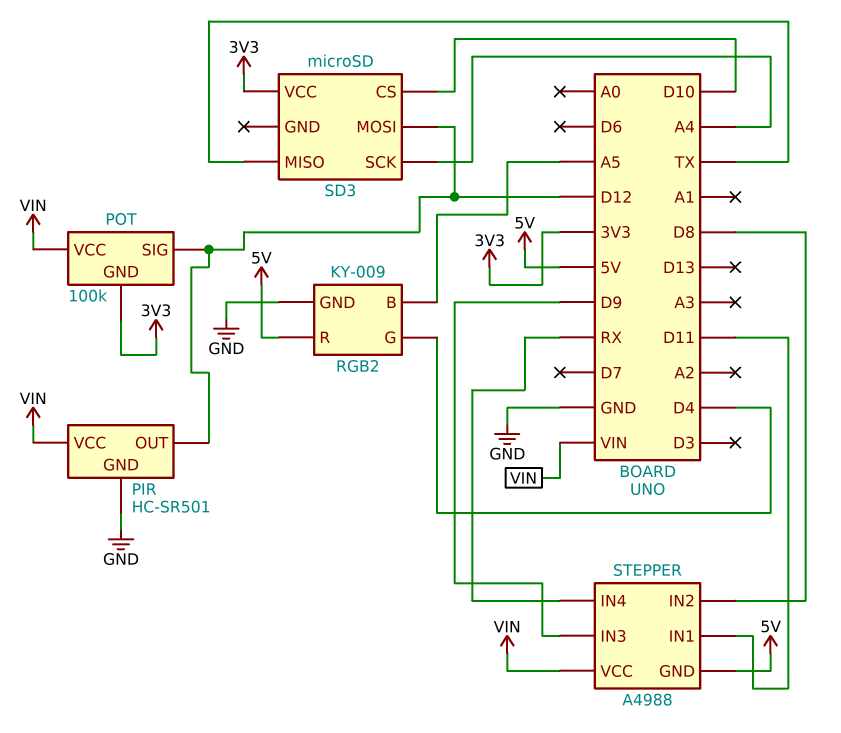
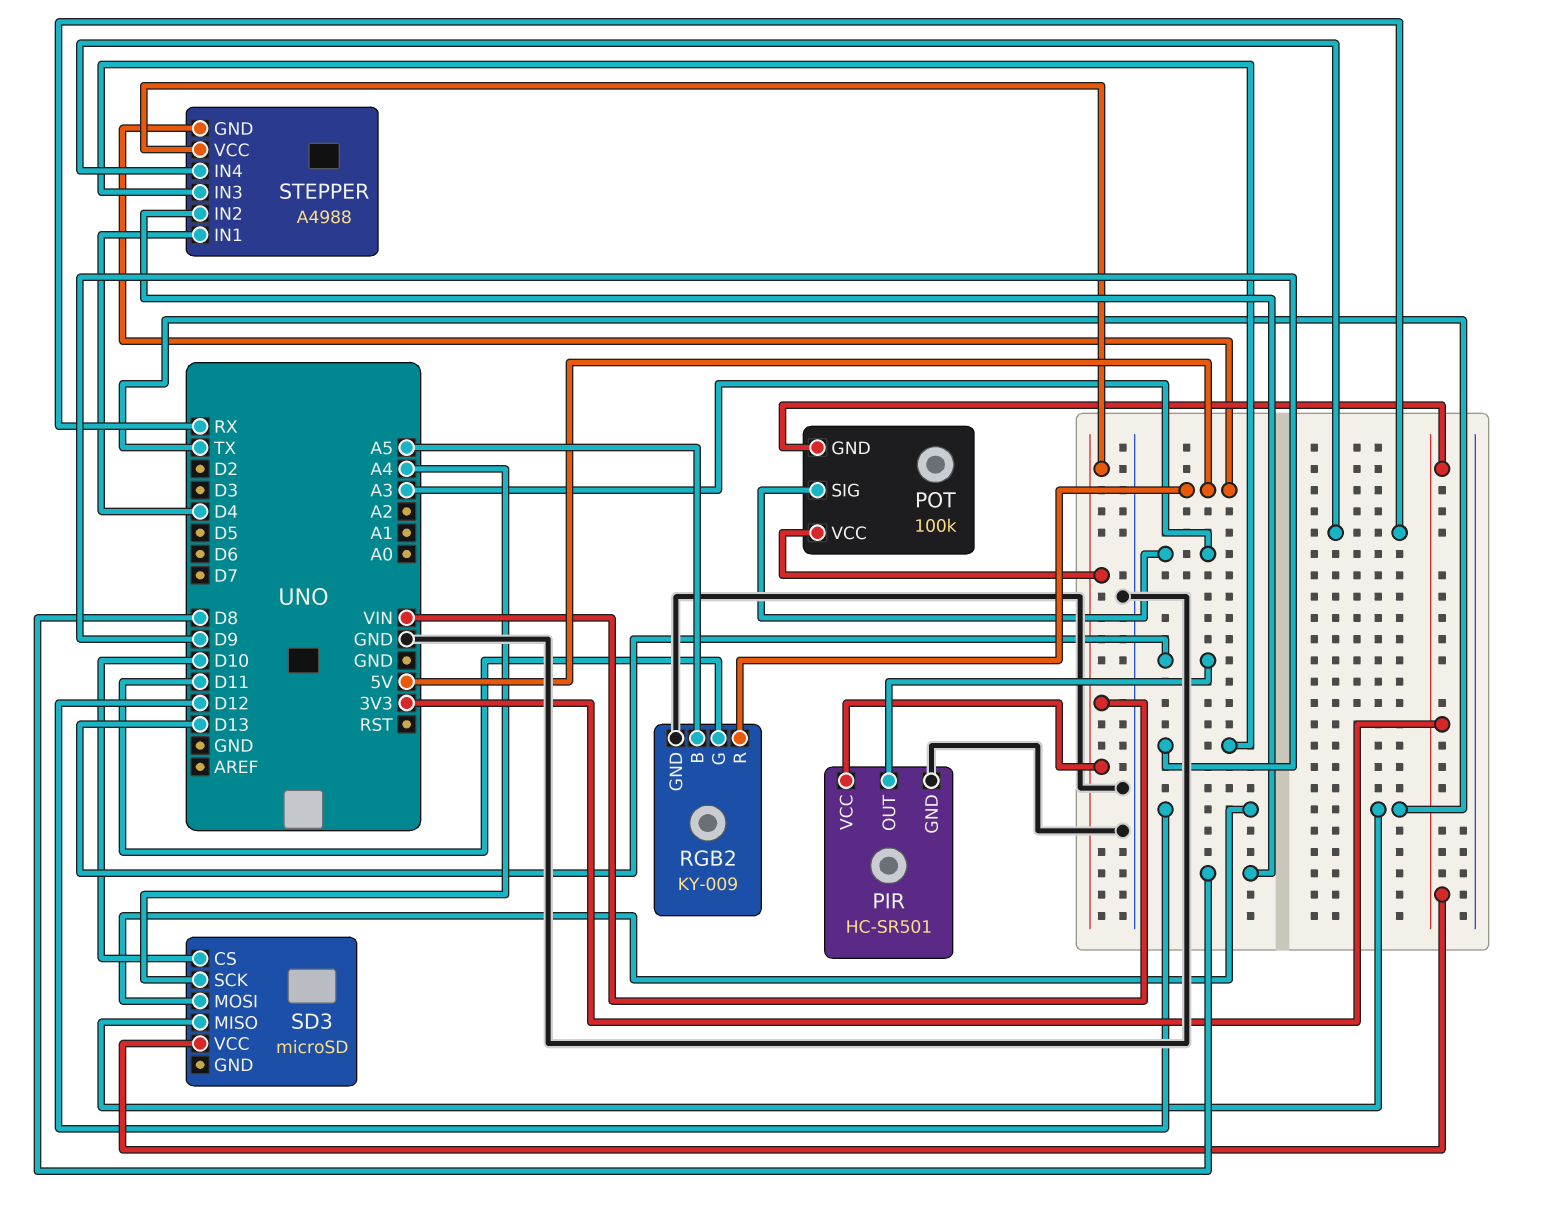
PIR pin OUT: D12 -> D13
POT pin SIG: D12 -> A3
RGB2 pin G: D4 -> D11
STEPPER pin IN1: D11 -> D4

